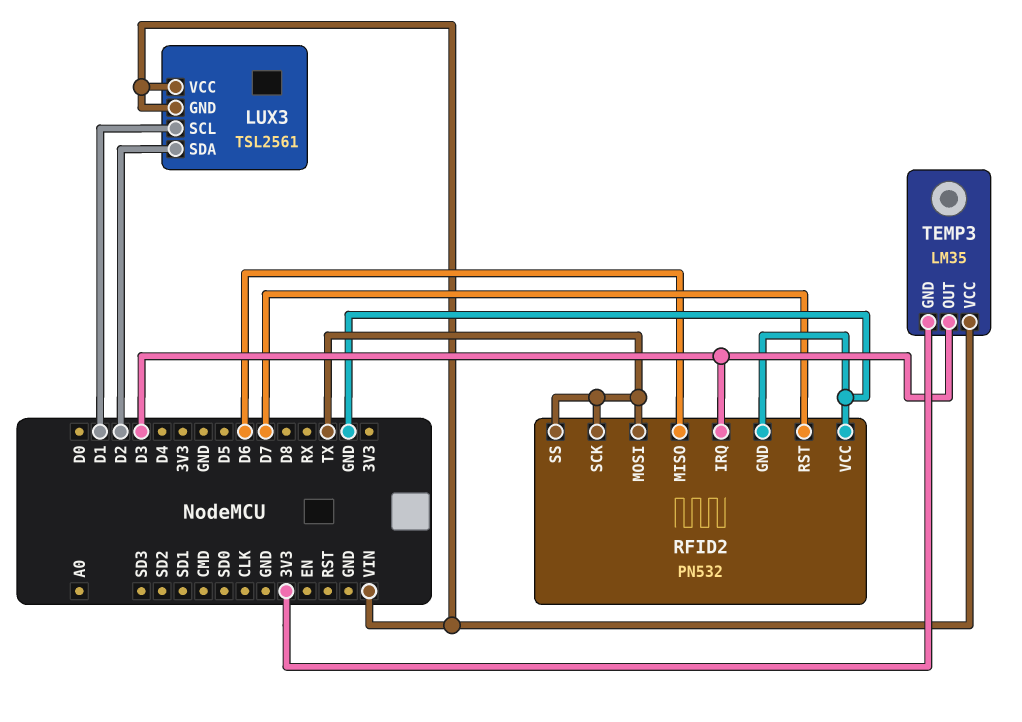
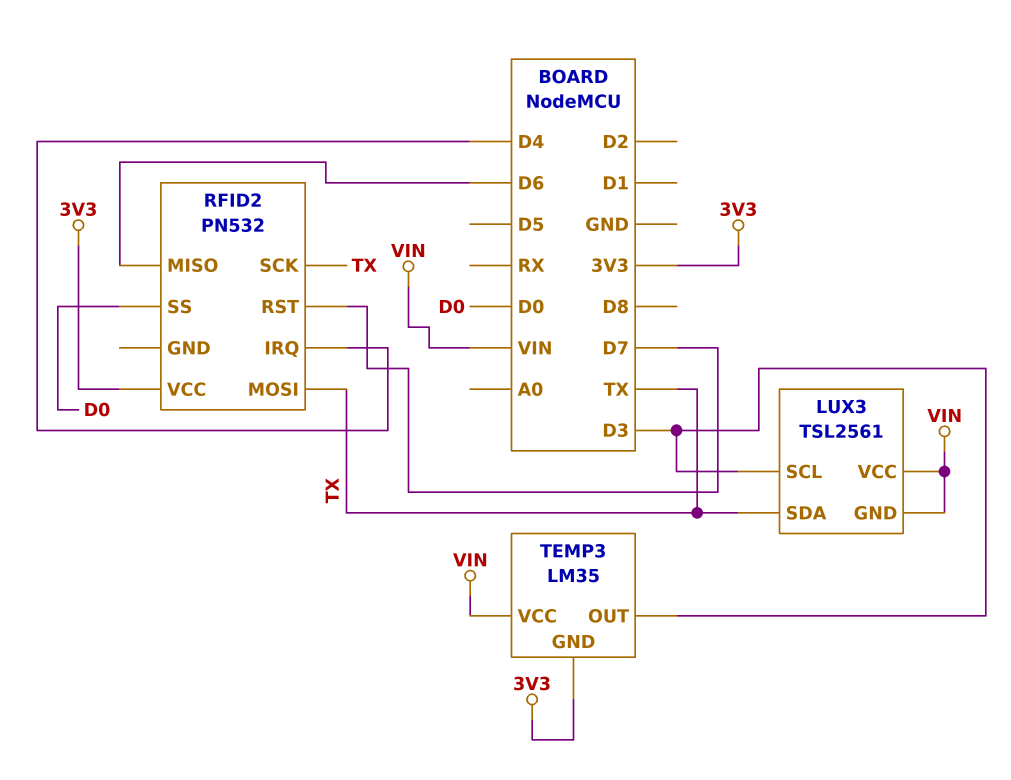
LUX3 pin SCL: D1 -> D3
LUX3 pin SDA: D2 -> TX
RFID2 pin GND: GND -> none
RFID2 pin IRQ: D3 -> D4
RFID2 pin SS: TX -> D0
RFID2 pin VCC: GND -> 3V3

